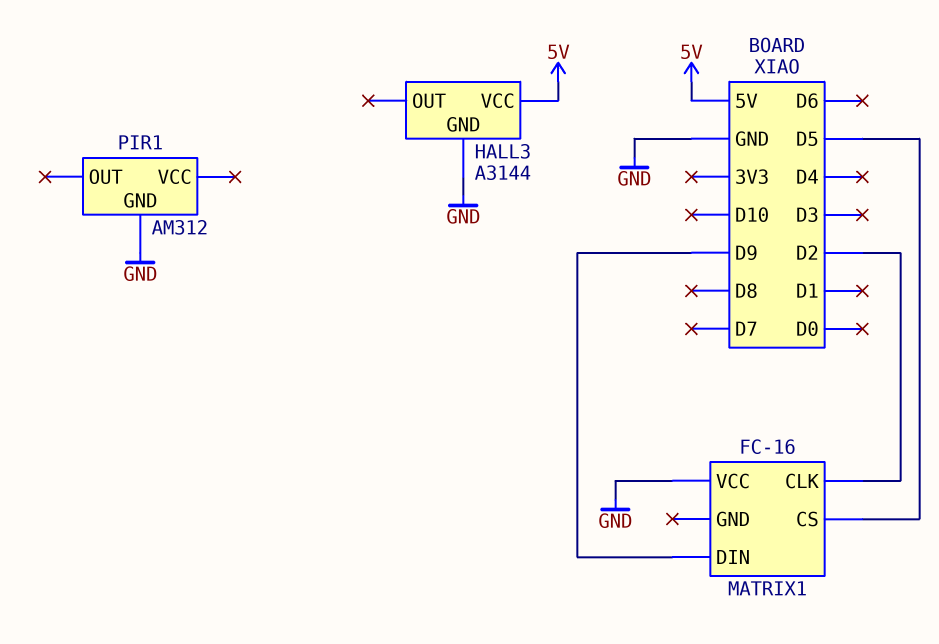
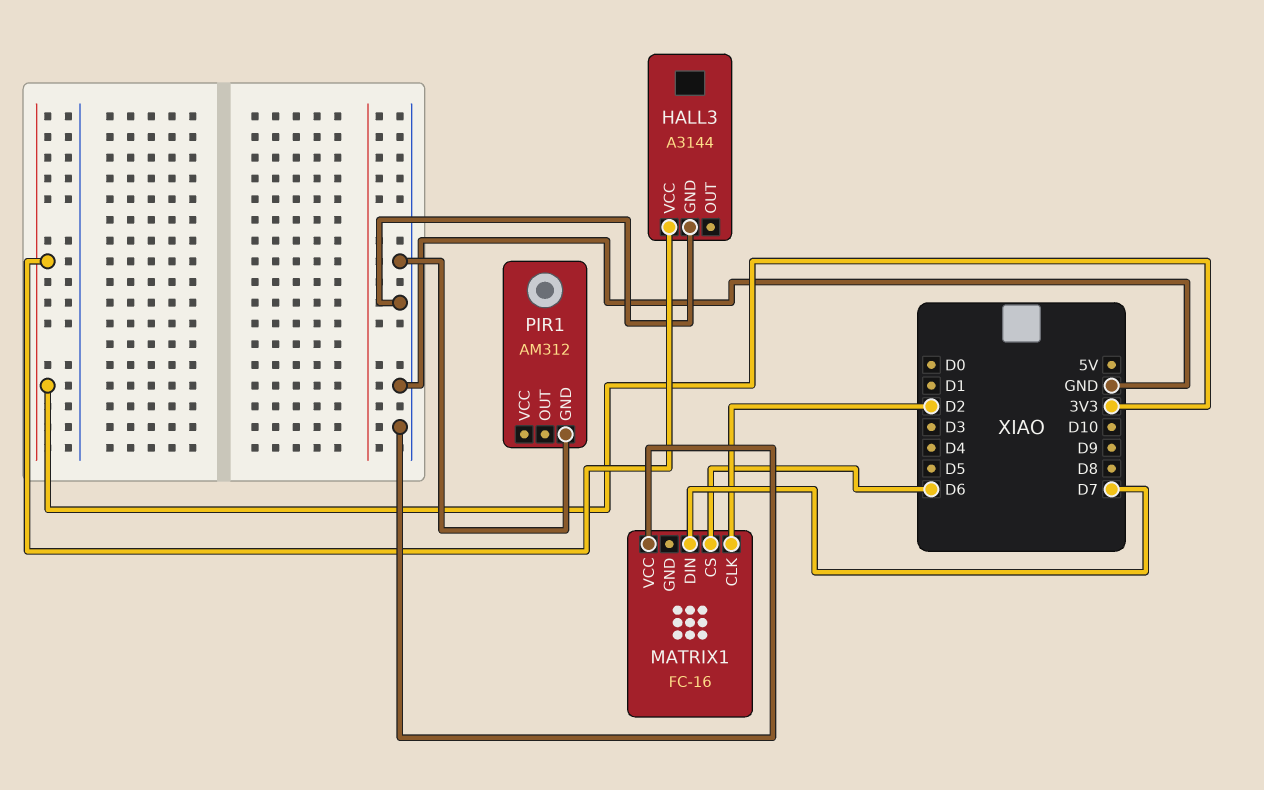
HALL3 pin VCC: 5V -> 3V3
MATRIX1 pin CS: D5 -> D6
MATRIX1 pin DIN: D9 -> D7

